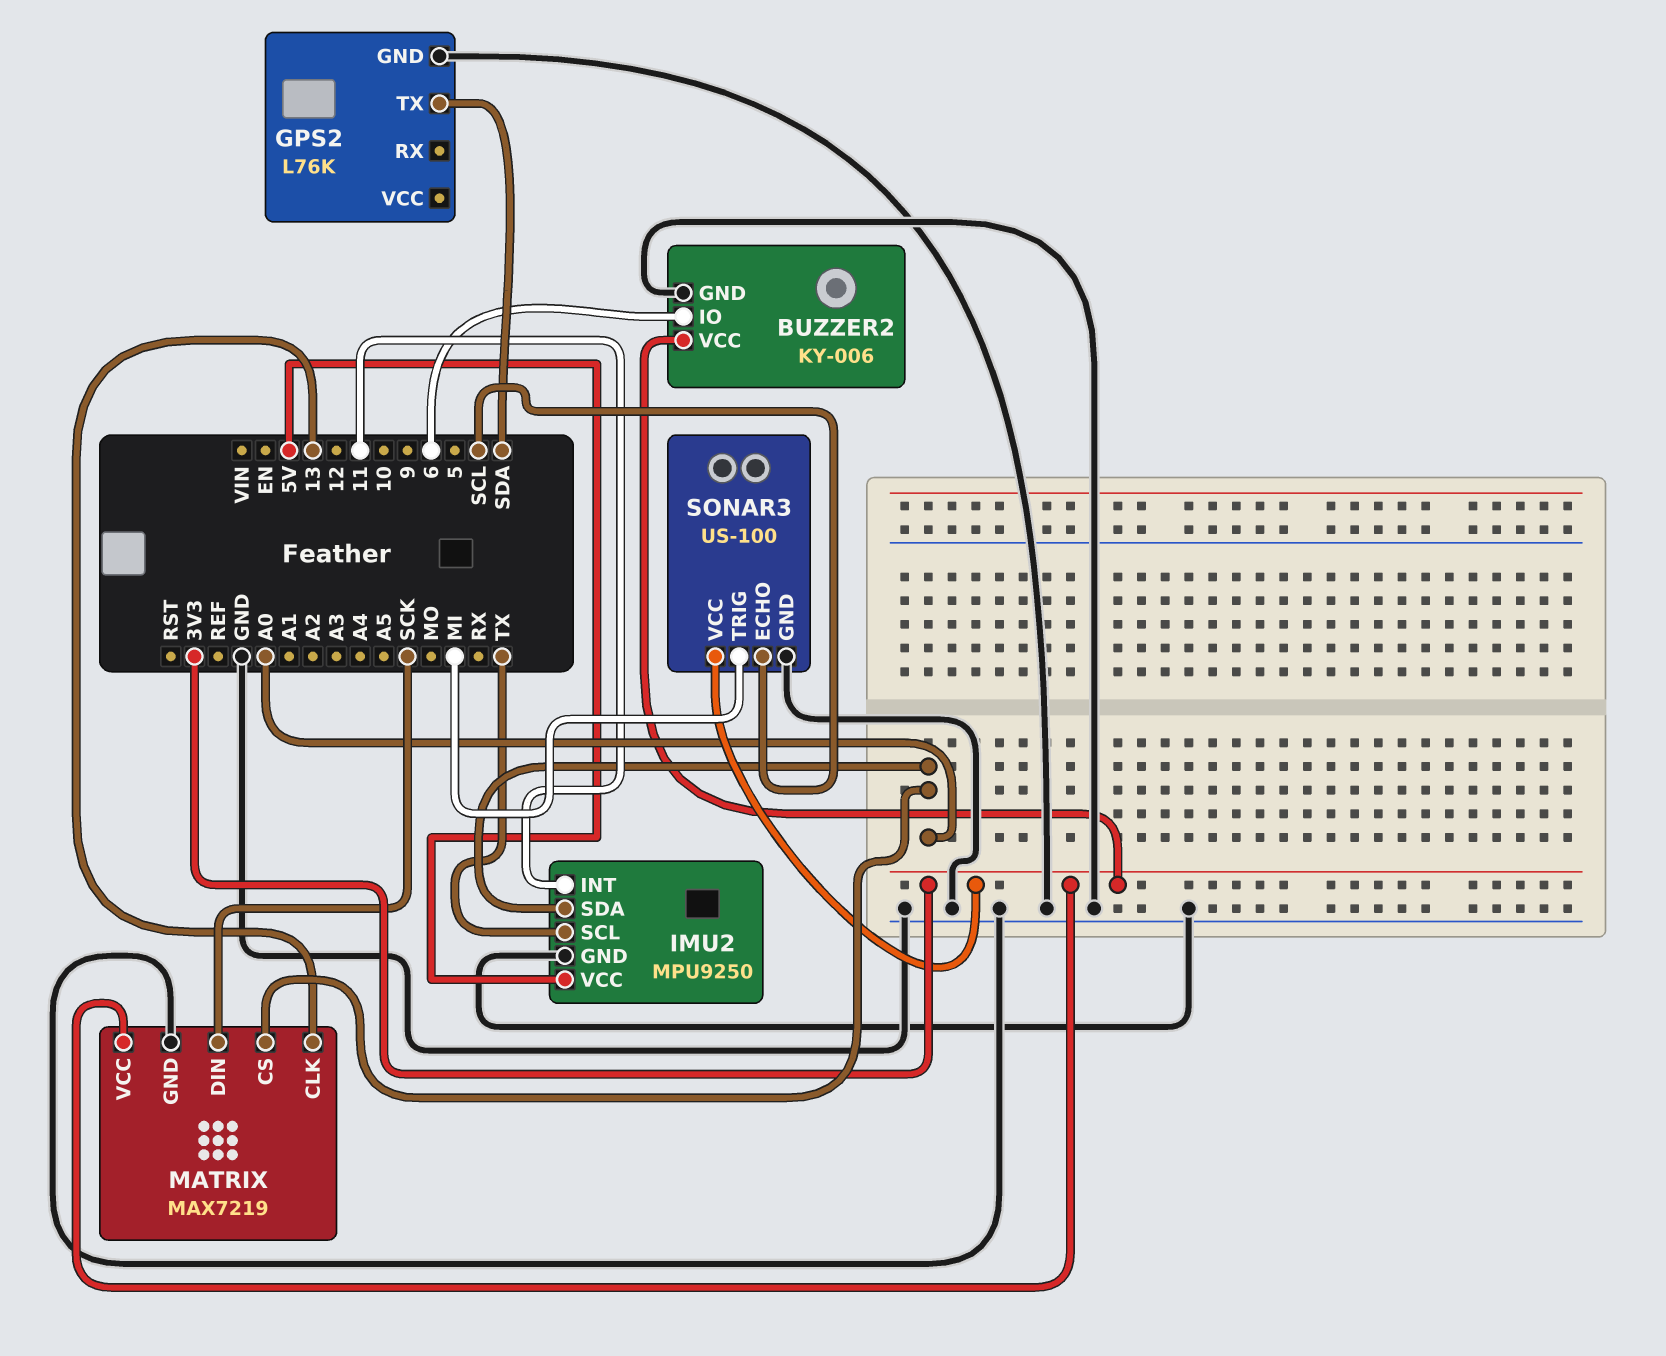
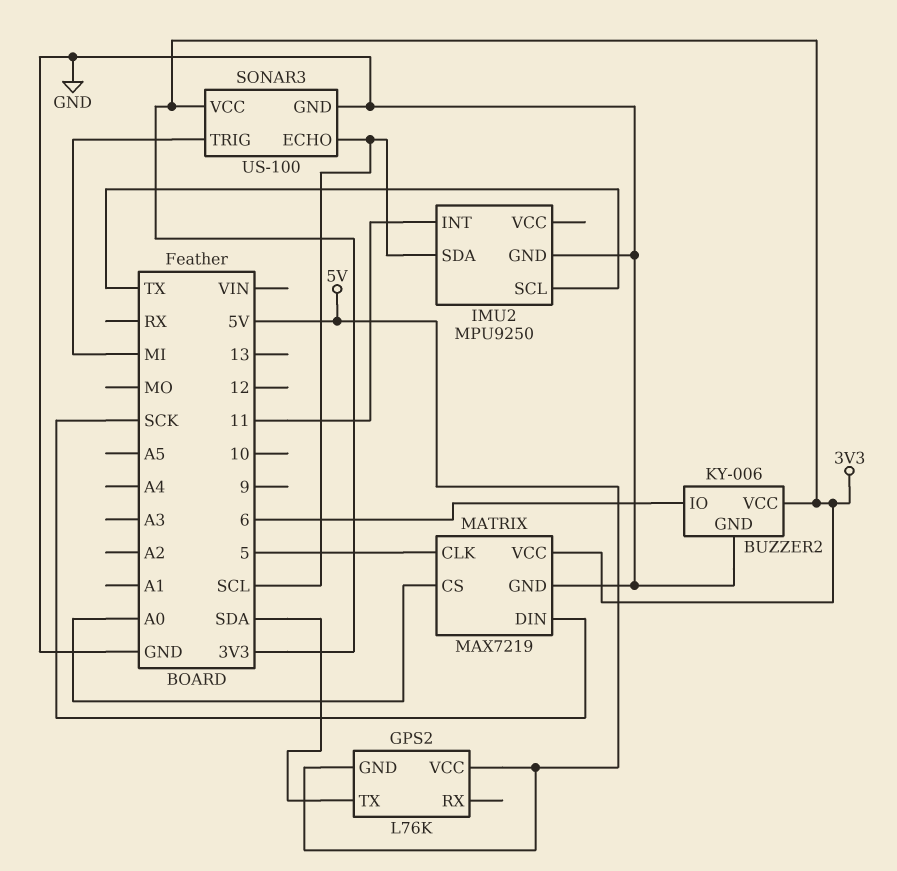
GPS2 pin GND: GND -> 5V
GPS2 pin VCC: none -> 5V
IMU2 pin SDA: A0 -> SCL
IMU2 pin VCC: 5V -> none
MATRIX pin CLK: 13 -> 5

